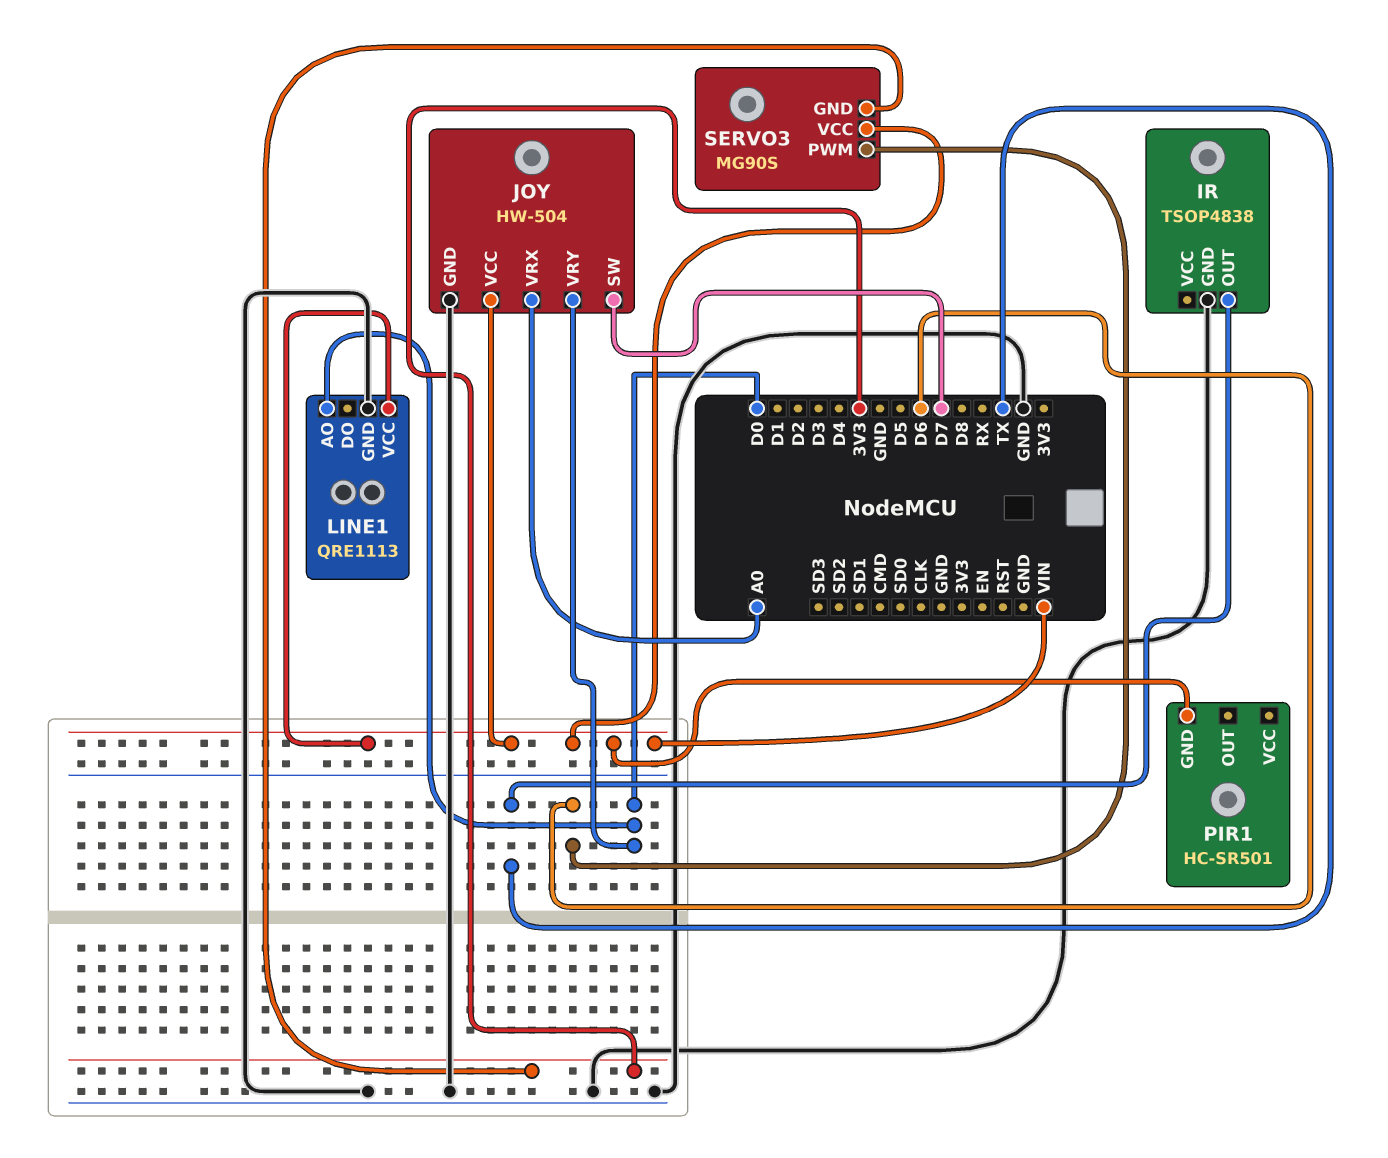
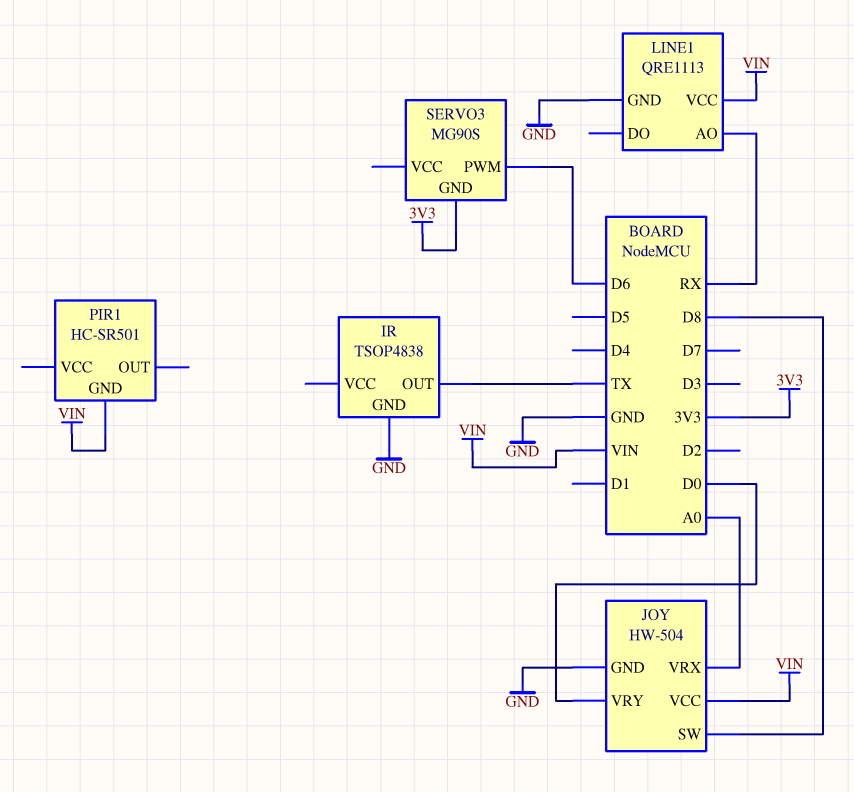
JOY pin SW: D7 -> D8
LINE1 pin AO: D0 -> RX
SERVO3 pin VCC: VIN -> none

